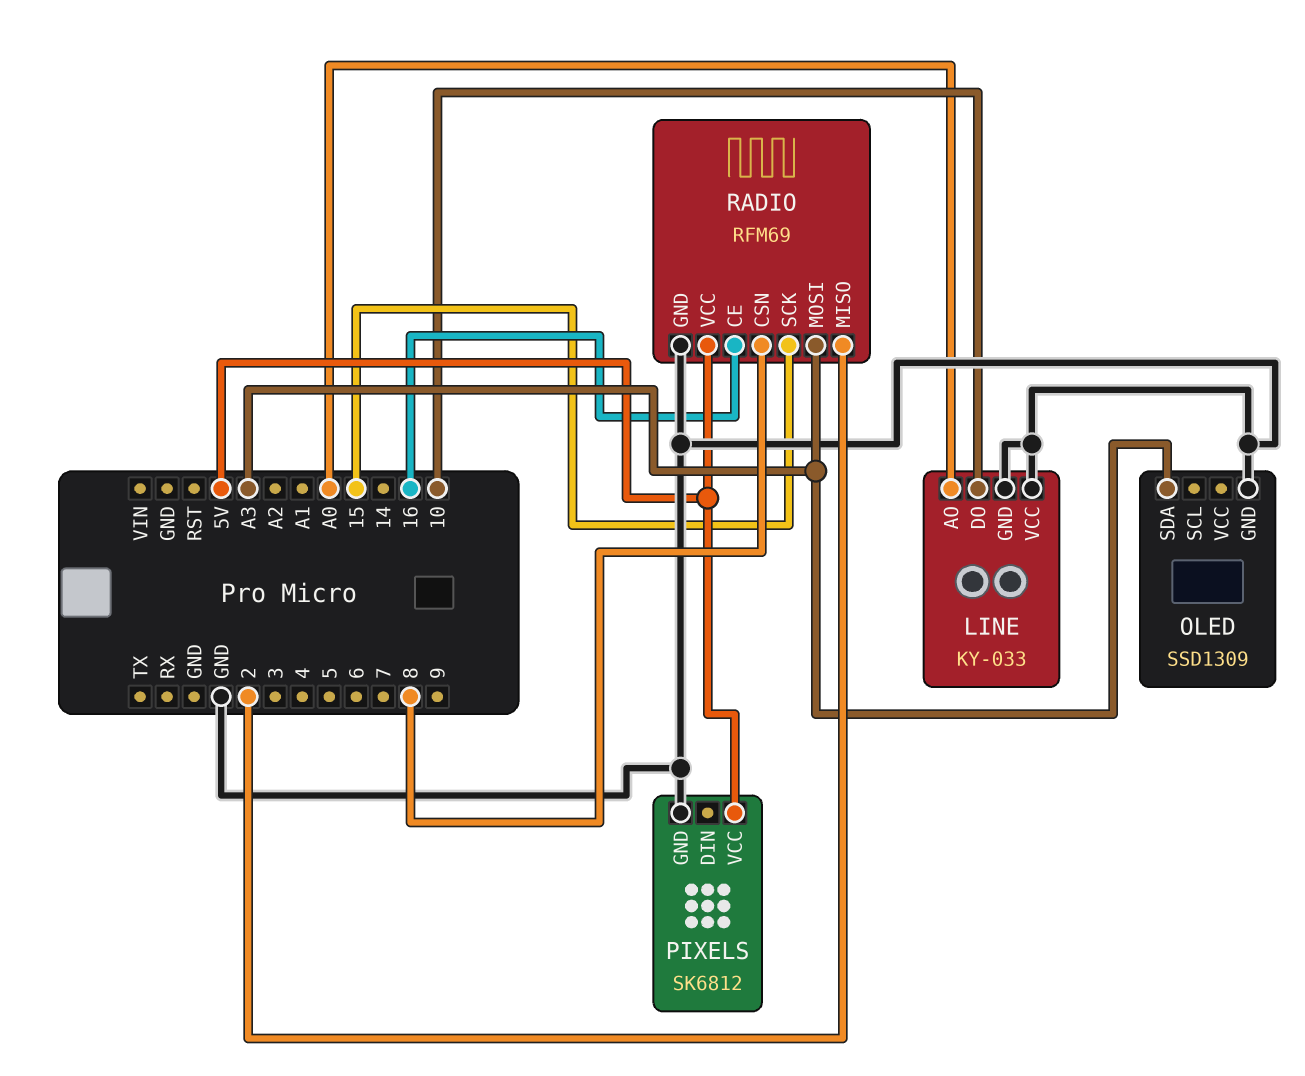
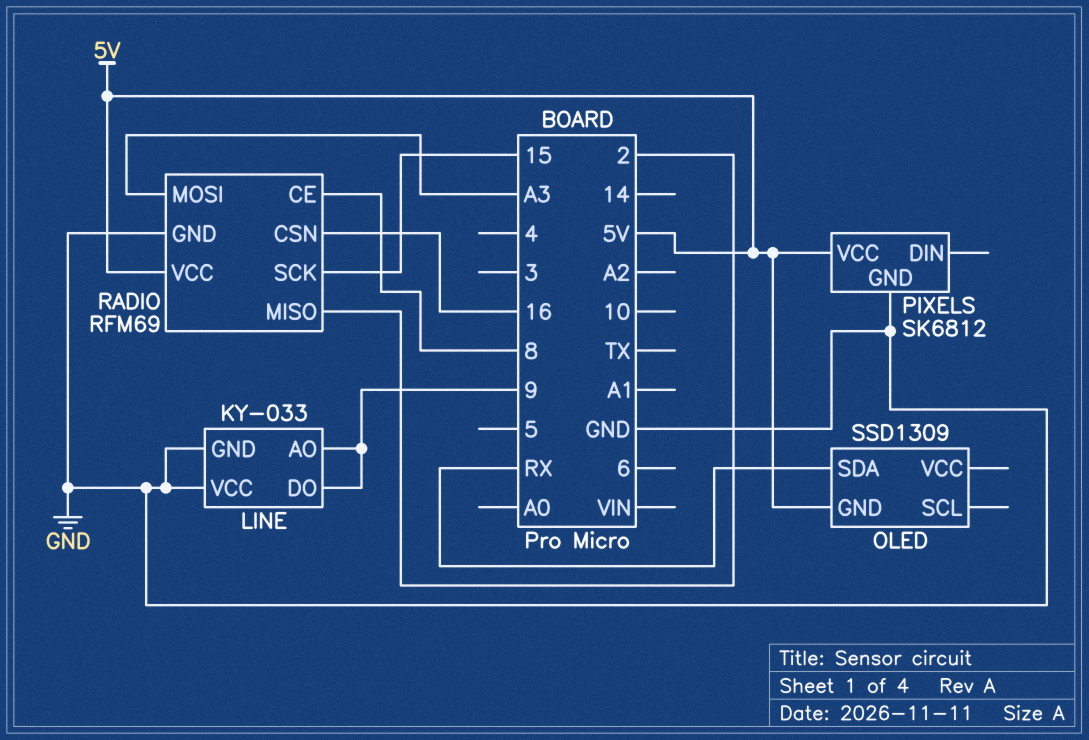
LINE pin AO: A0 -> 9
LINE pin DO: 10 -> 9
OLED pin GND: GND -> 5V
OLED pin SDA: A3 -> RX
RADIO pin CE: 16 -> 8
RADIO pin CSN: 8 -> 16

